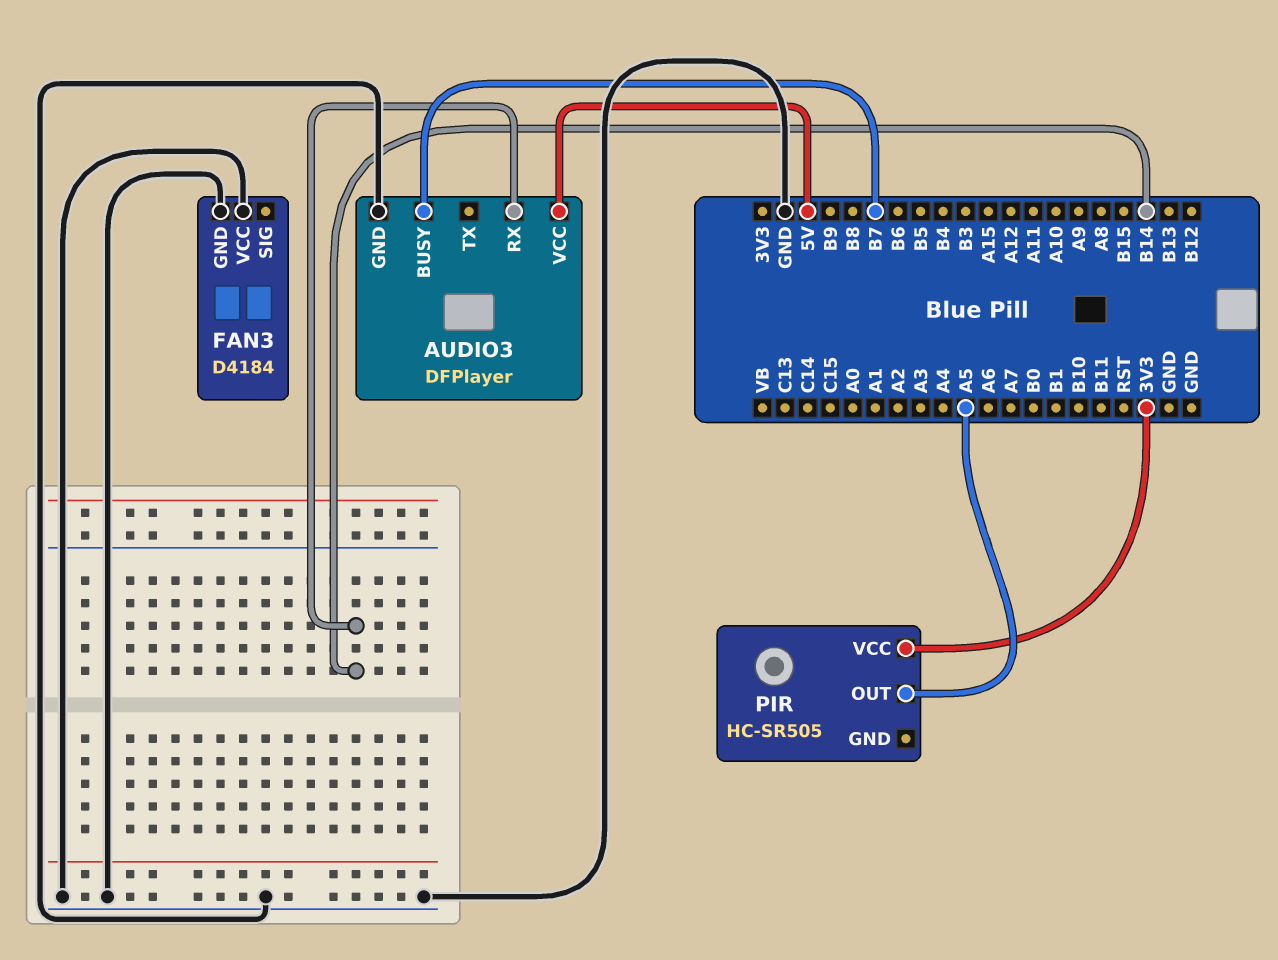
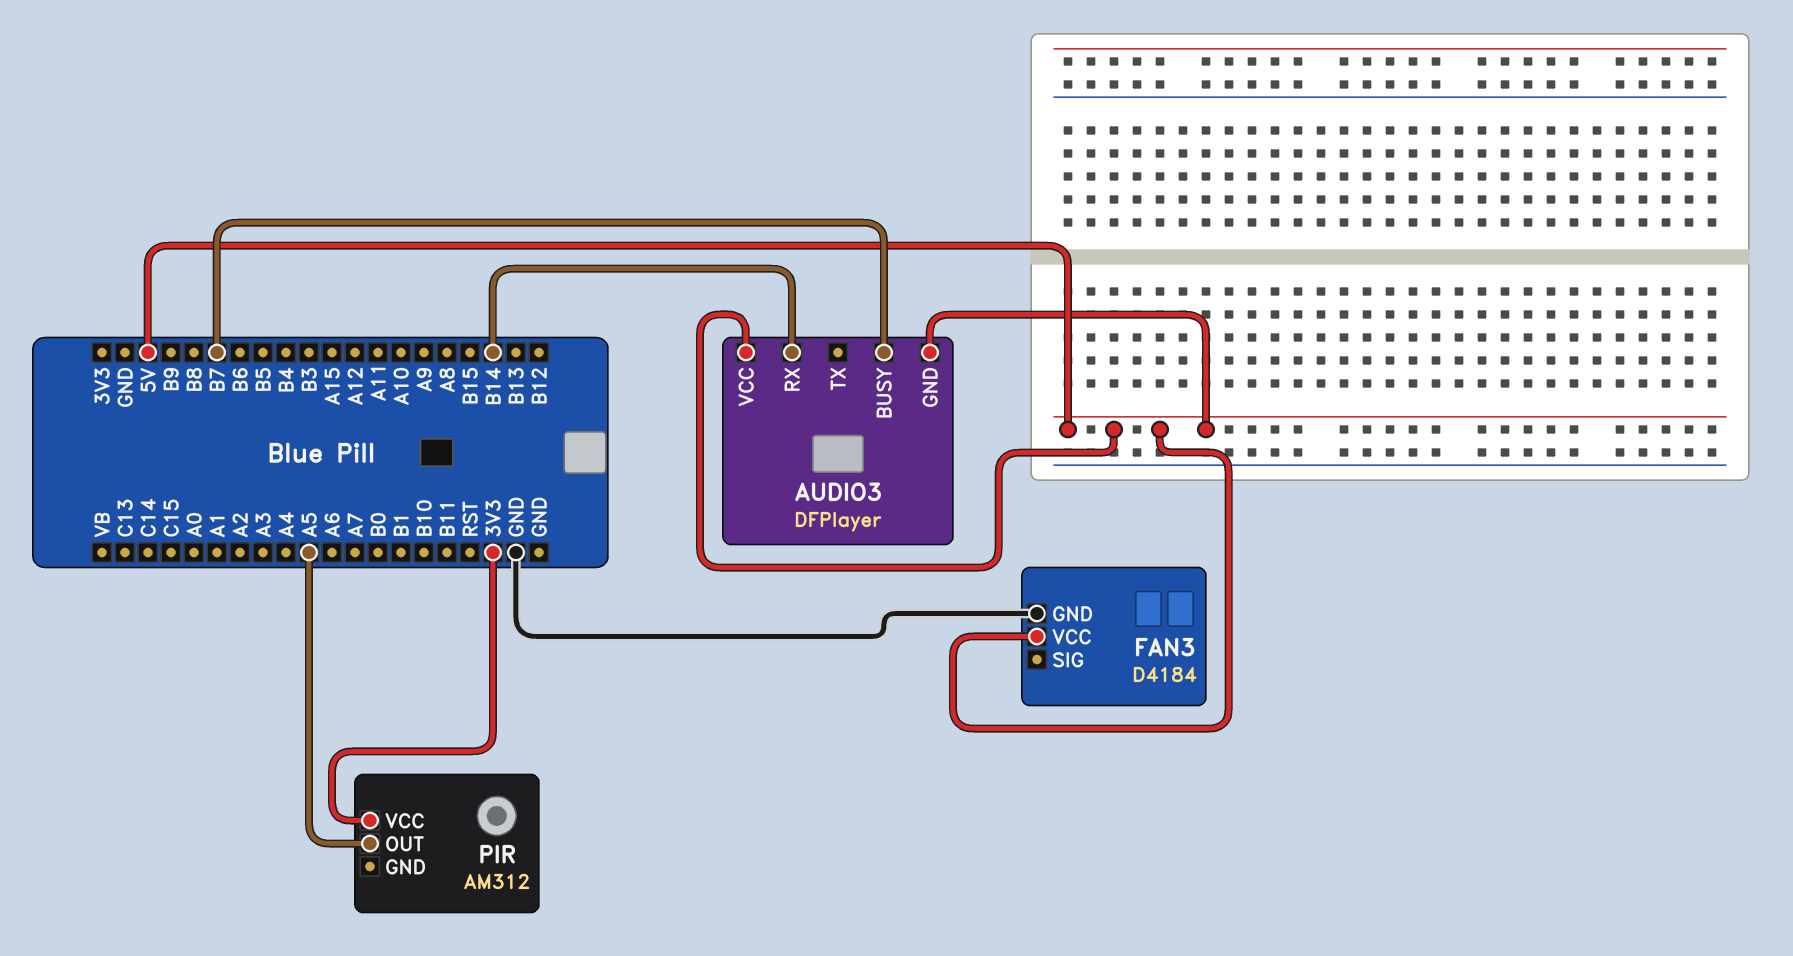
AUDIO3 pin GND: GND -> 5V
FAN3 pin VCC: GND -> 5V
PIR: HC-SR505 -> AM312

